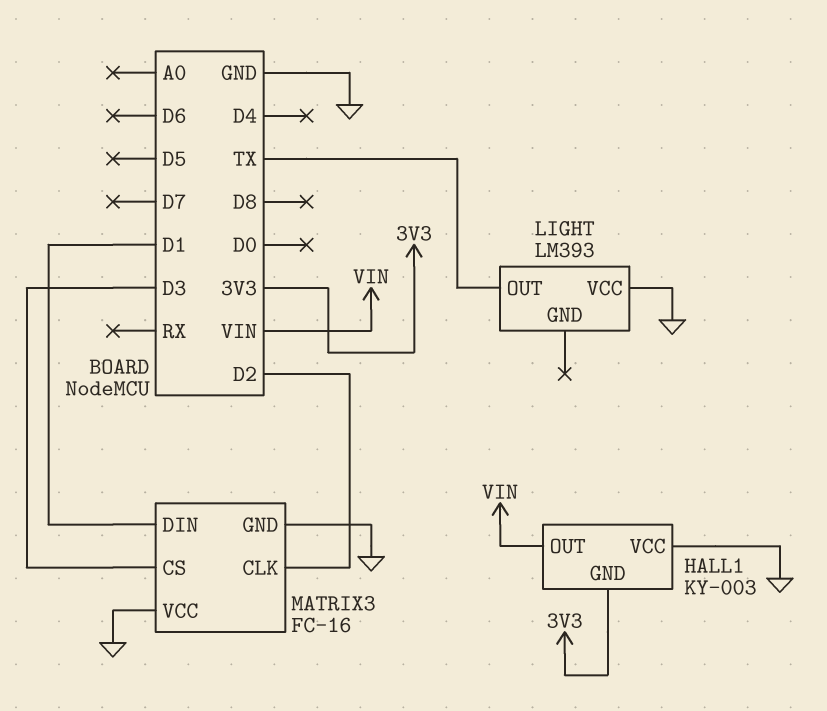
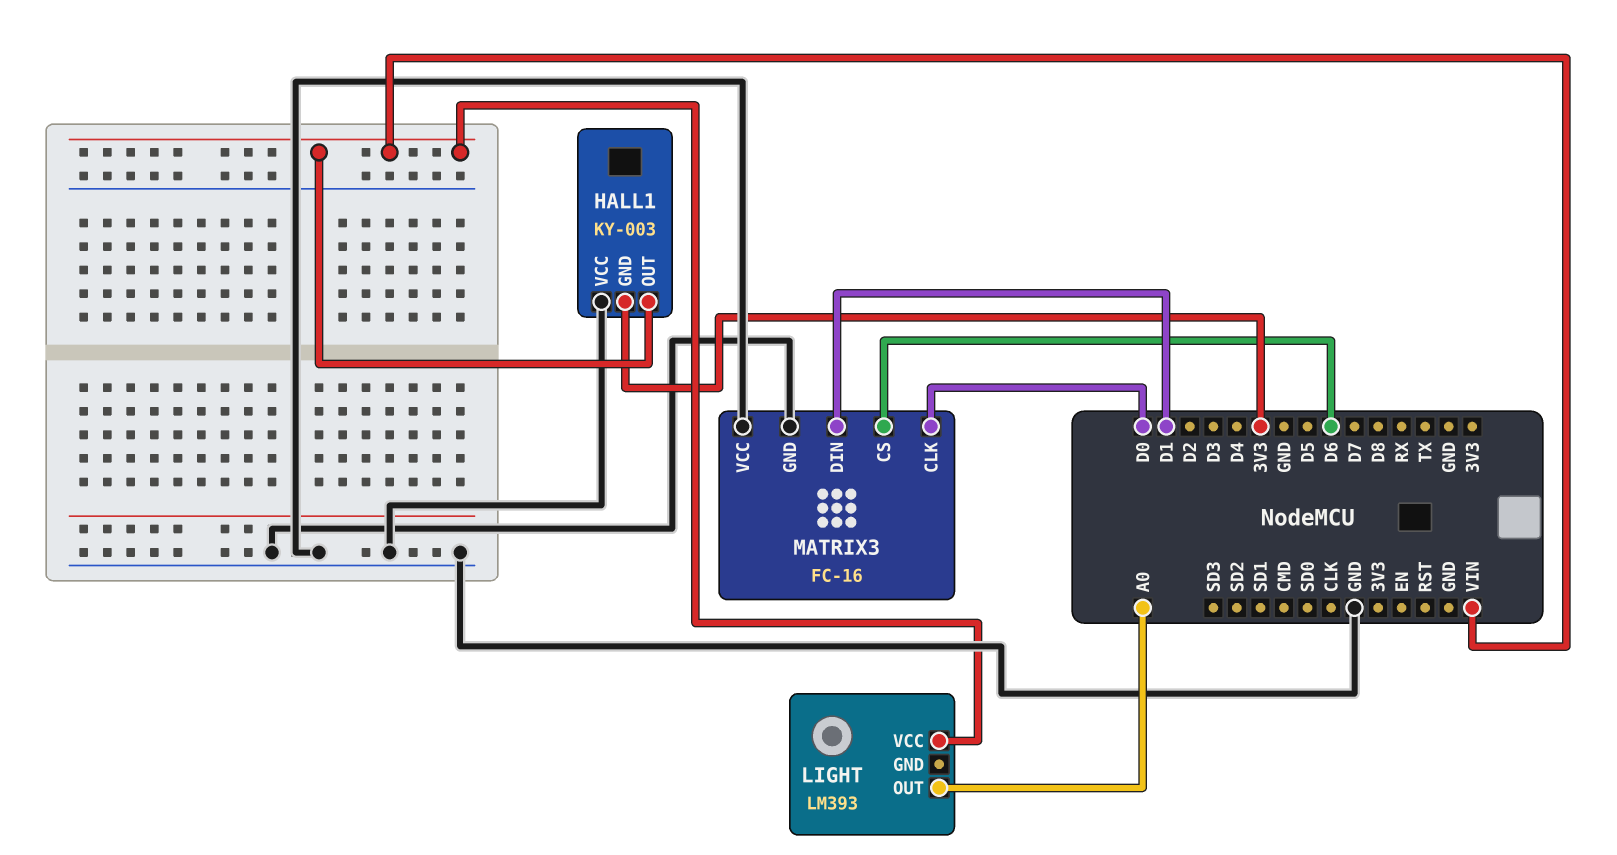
LIGHT pin OUT: TX -> A0
LIGHT pin VCC: GND -> VIN
MATRIX3 pin CLK: D2 -> D0
MATRIX3 pin CS: D3 -> D6

